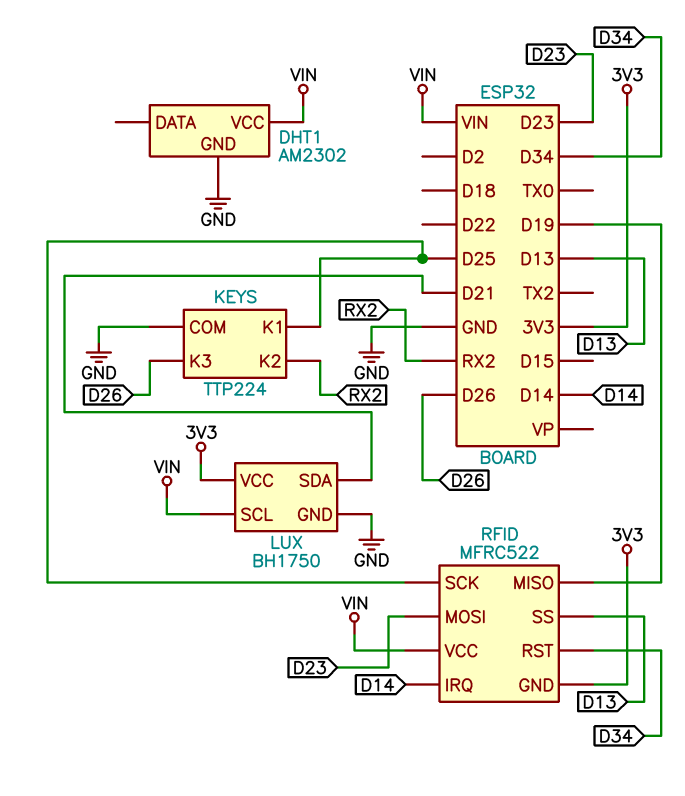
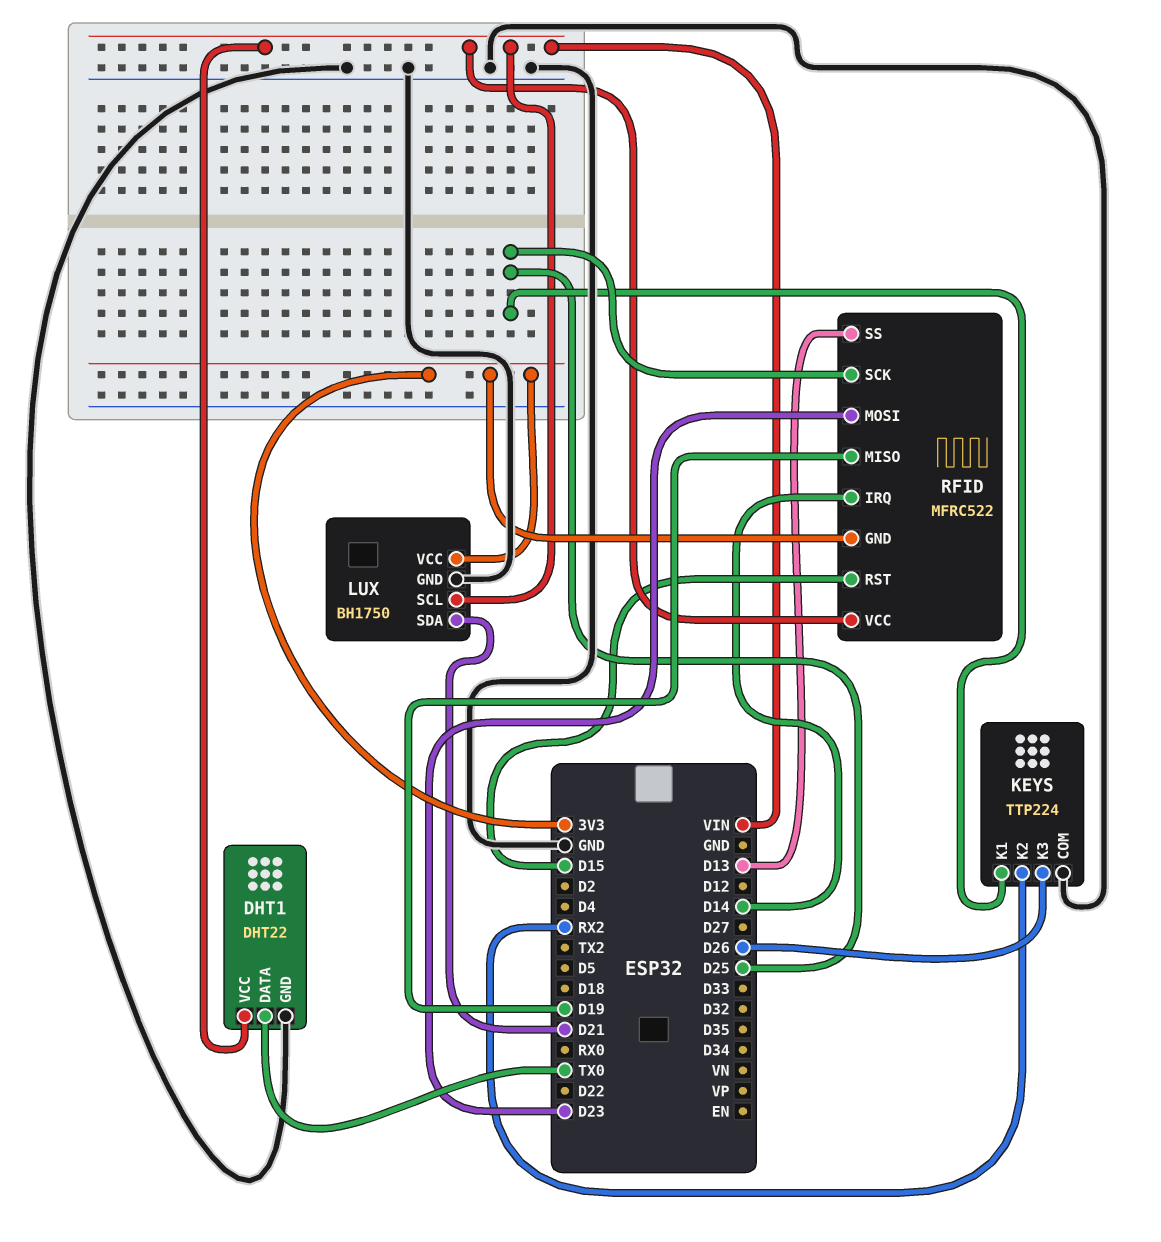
DHT1: AM2302 -> DHT22
DHT1 pin DATA: none -> TX0
RFID pin RST: D34 -> D15

